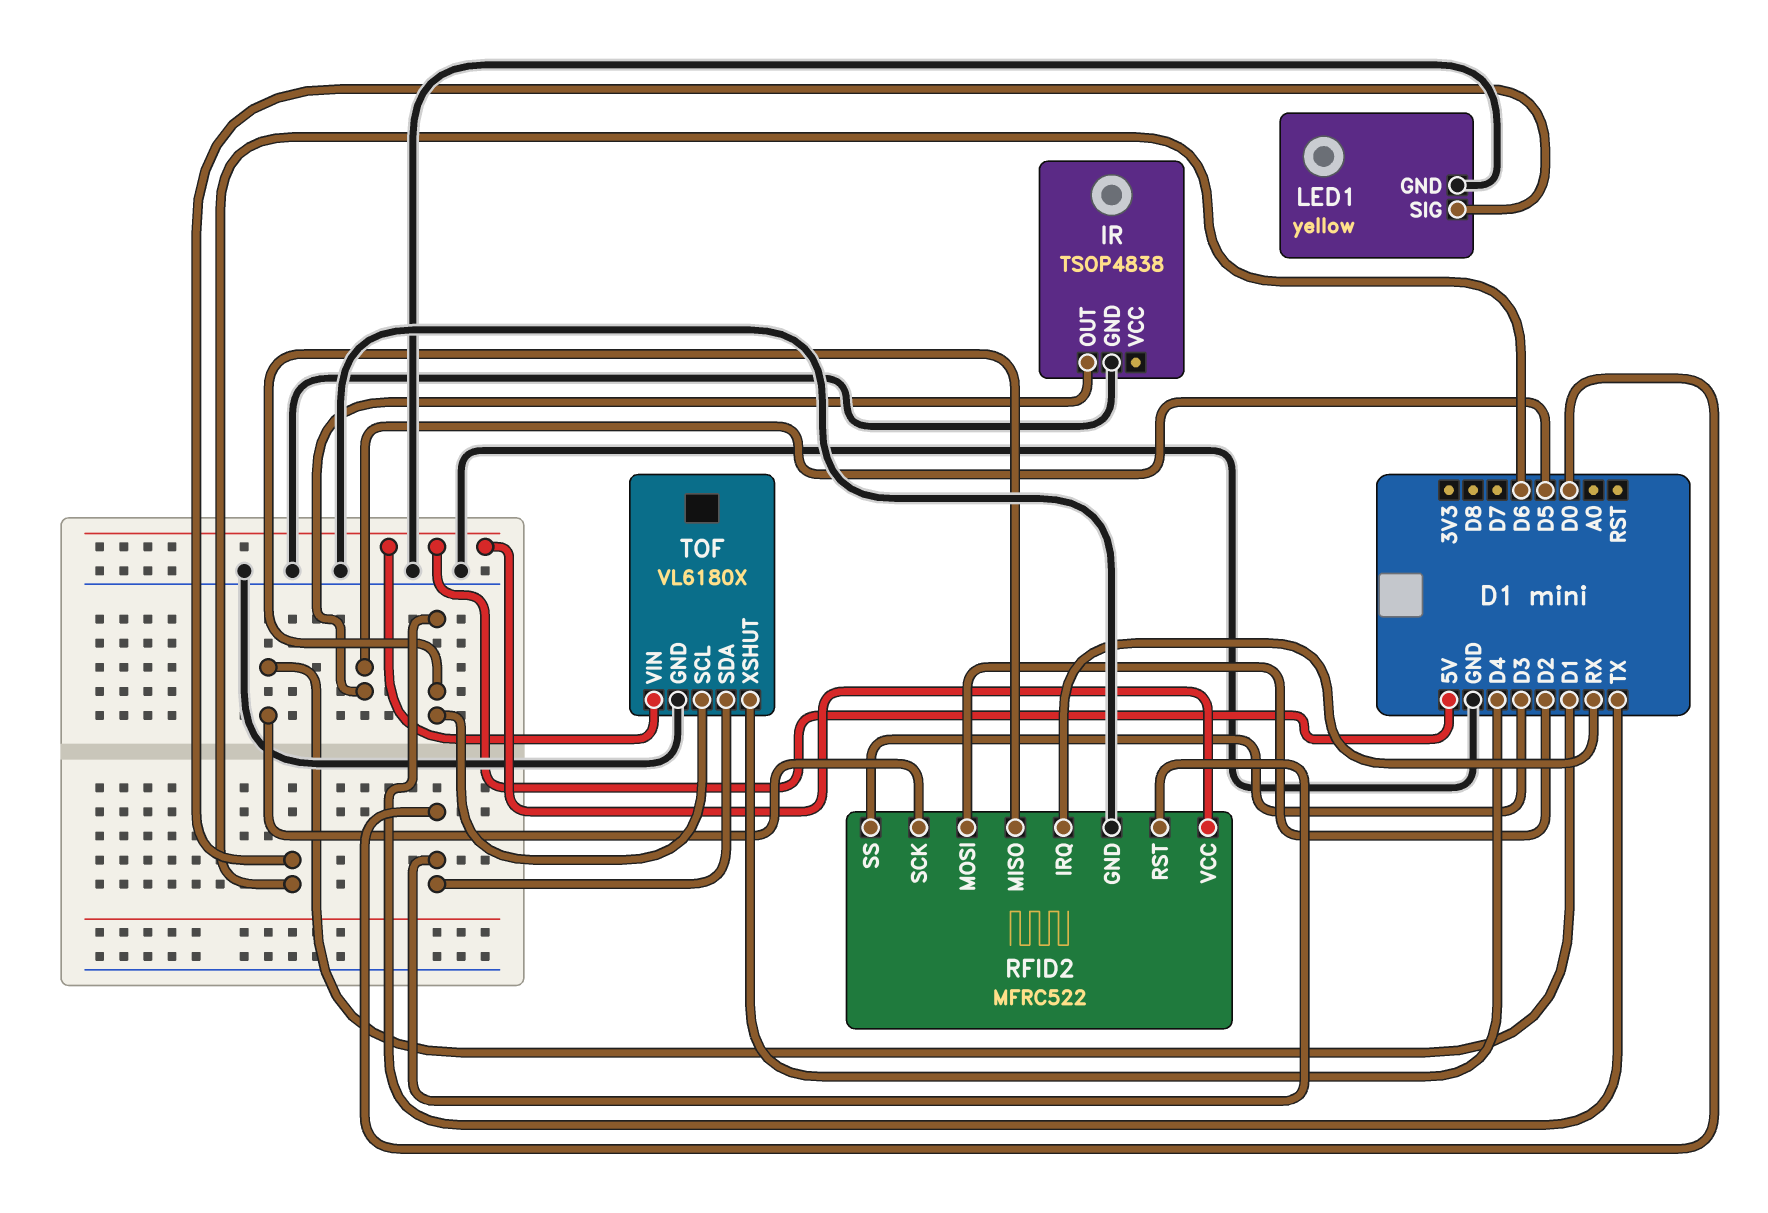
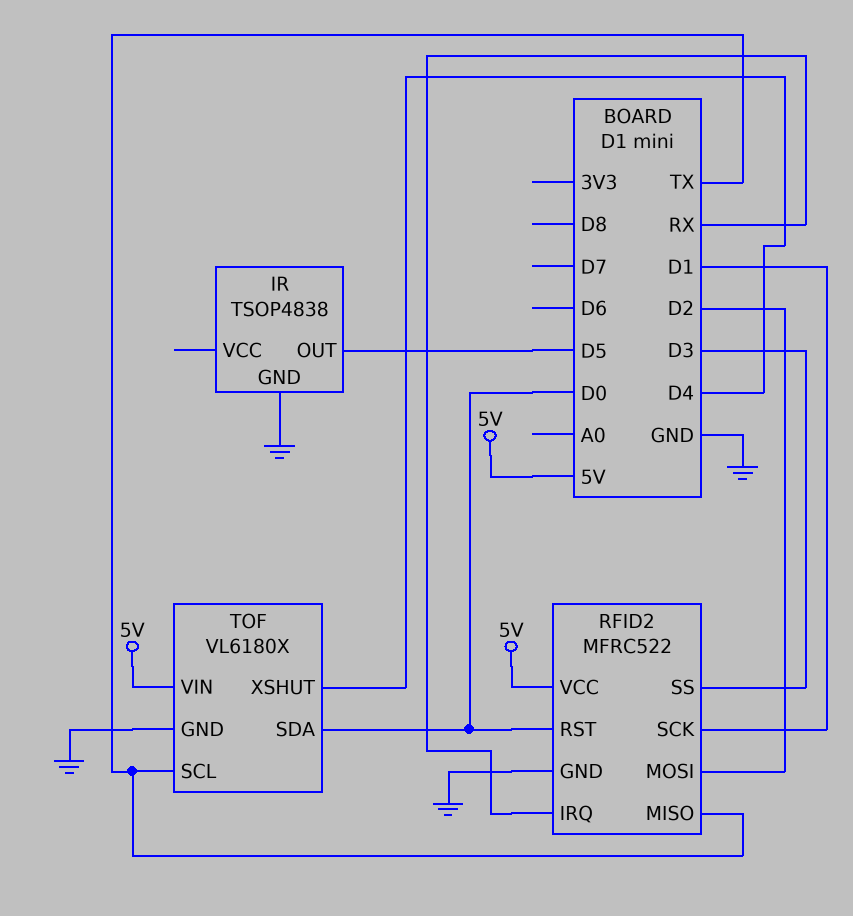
LED1: yellow -> none
LED1 pin GND: GND -> none
LED1 pin SIG: D6 -> none

